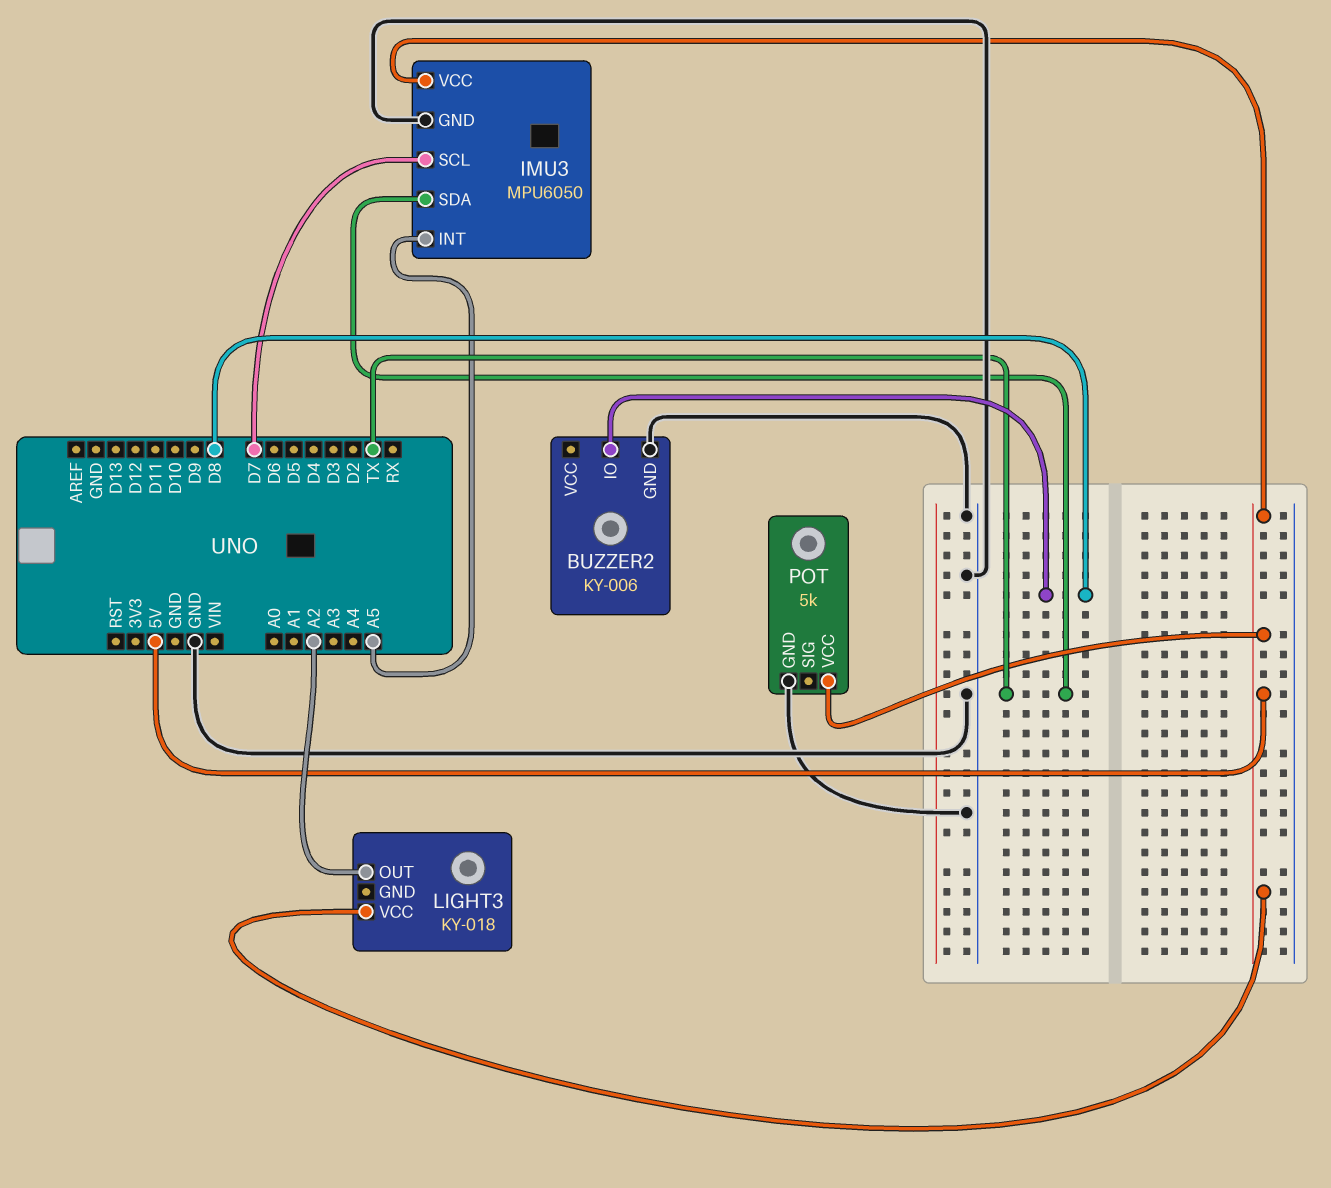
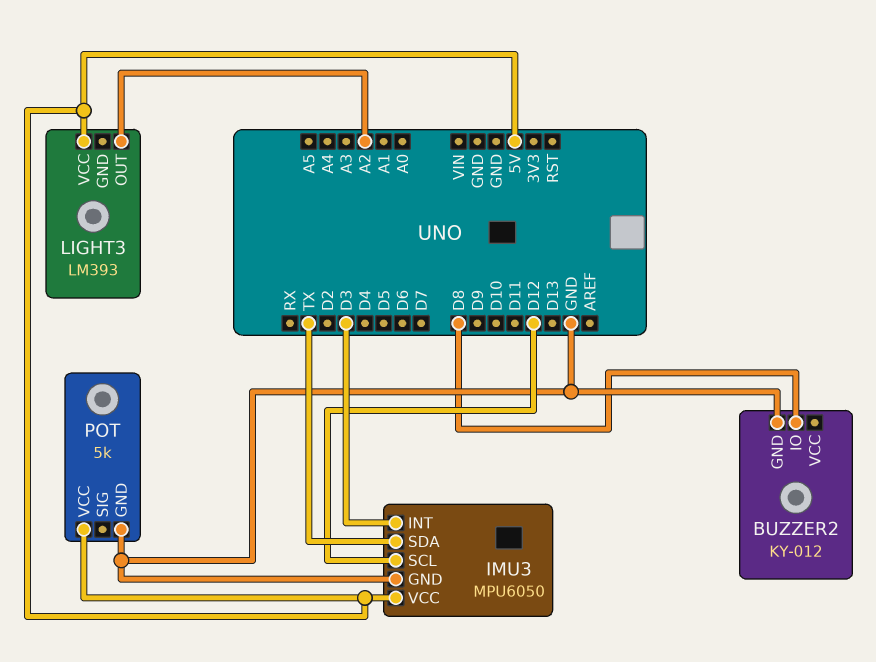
BUZZER2: KY-006 -> KY-012
IMU3 pin INT: A5 -> D3
IMU3 pin SCL: D7 -> D12
LIGHT3: KY-018 -> LM393

